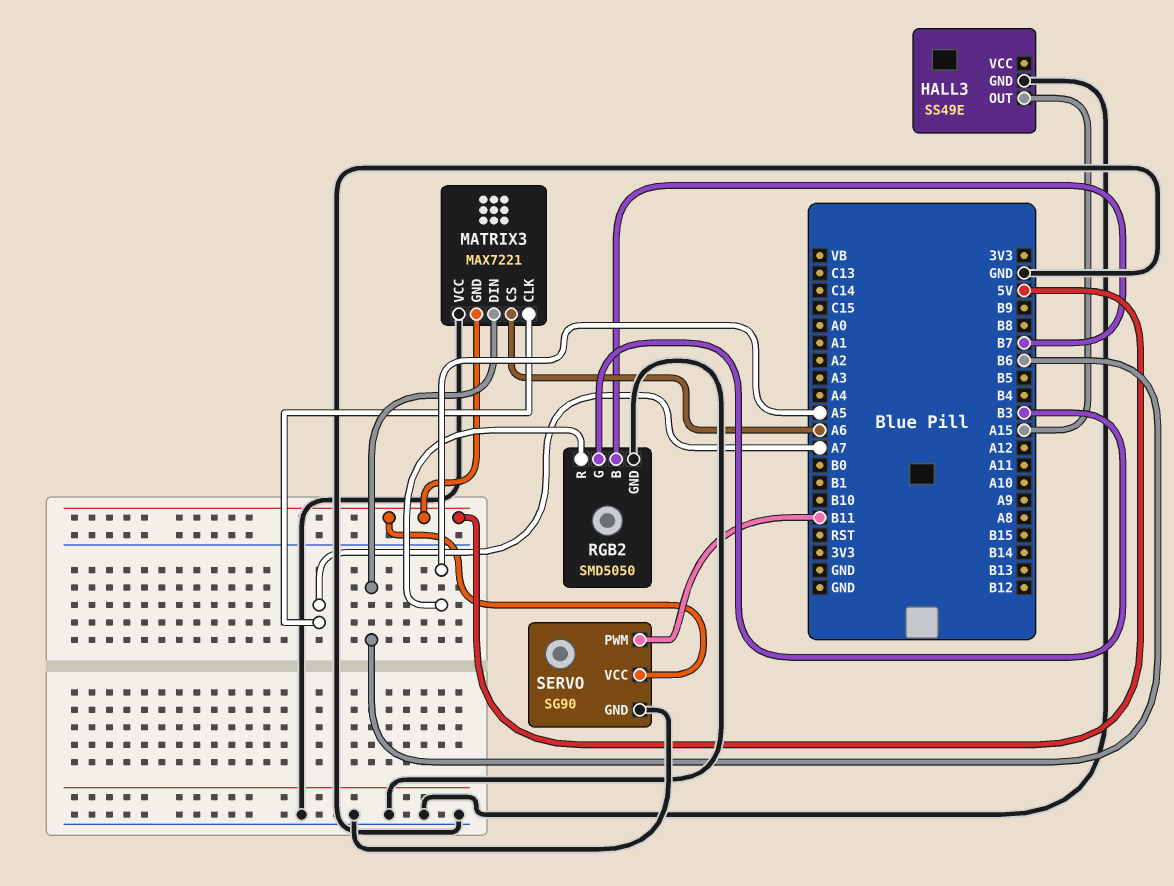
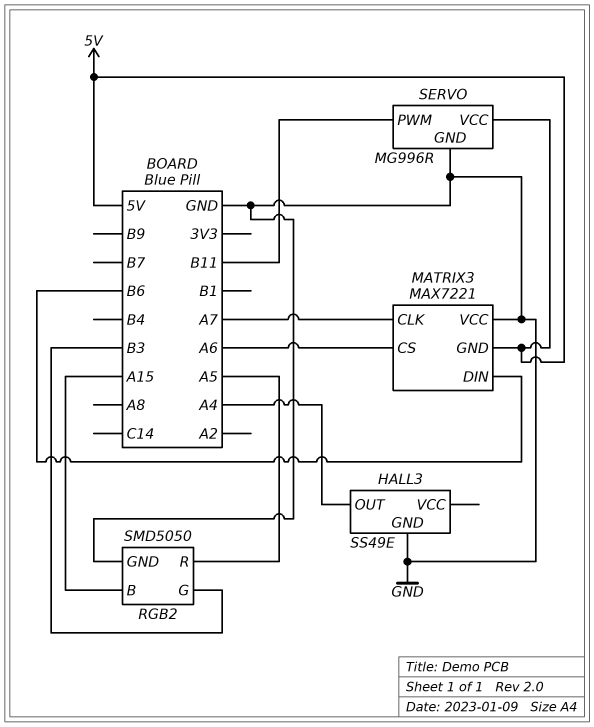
HALL3 pin OUT: A15 -> A4
RGB2 pin B: B7 -> A15
SERVO: SG90 -> MG996R

